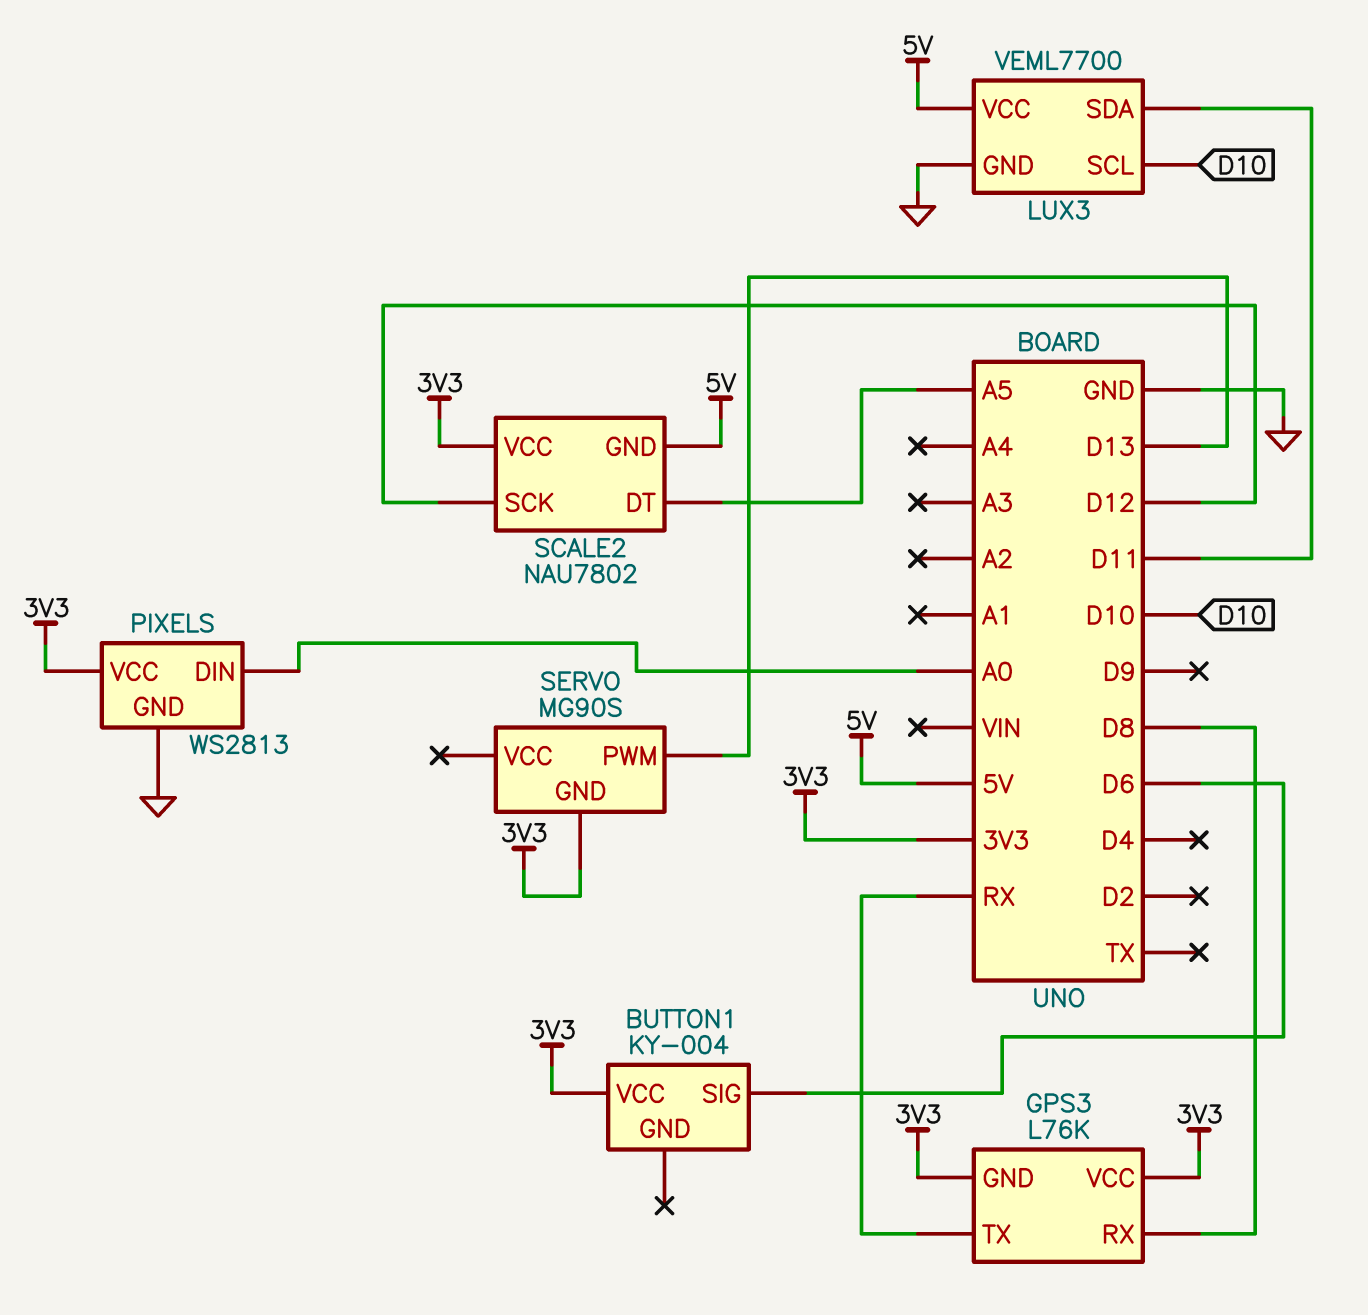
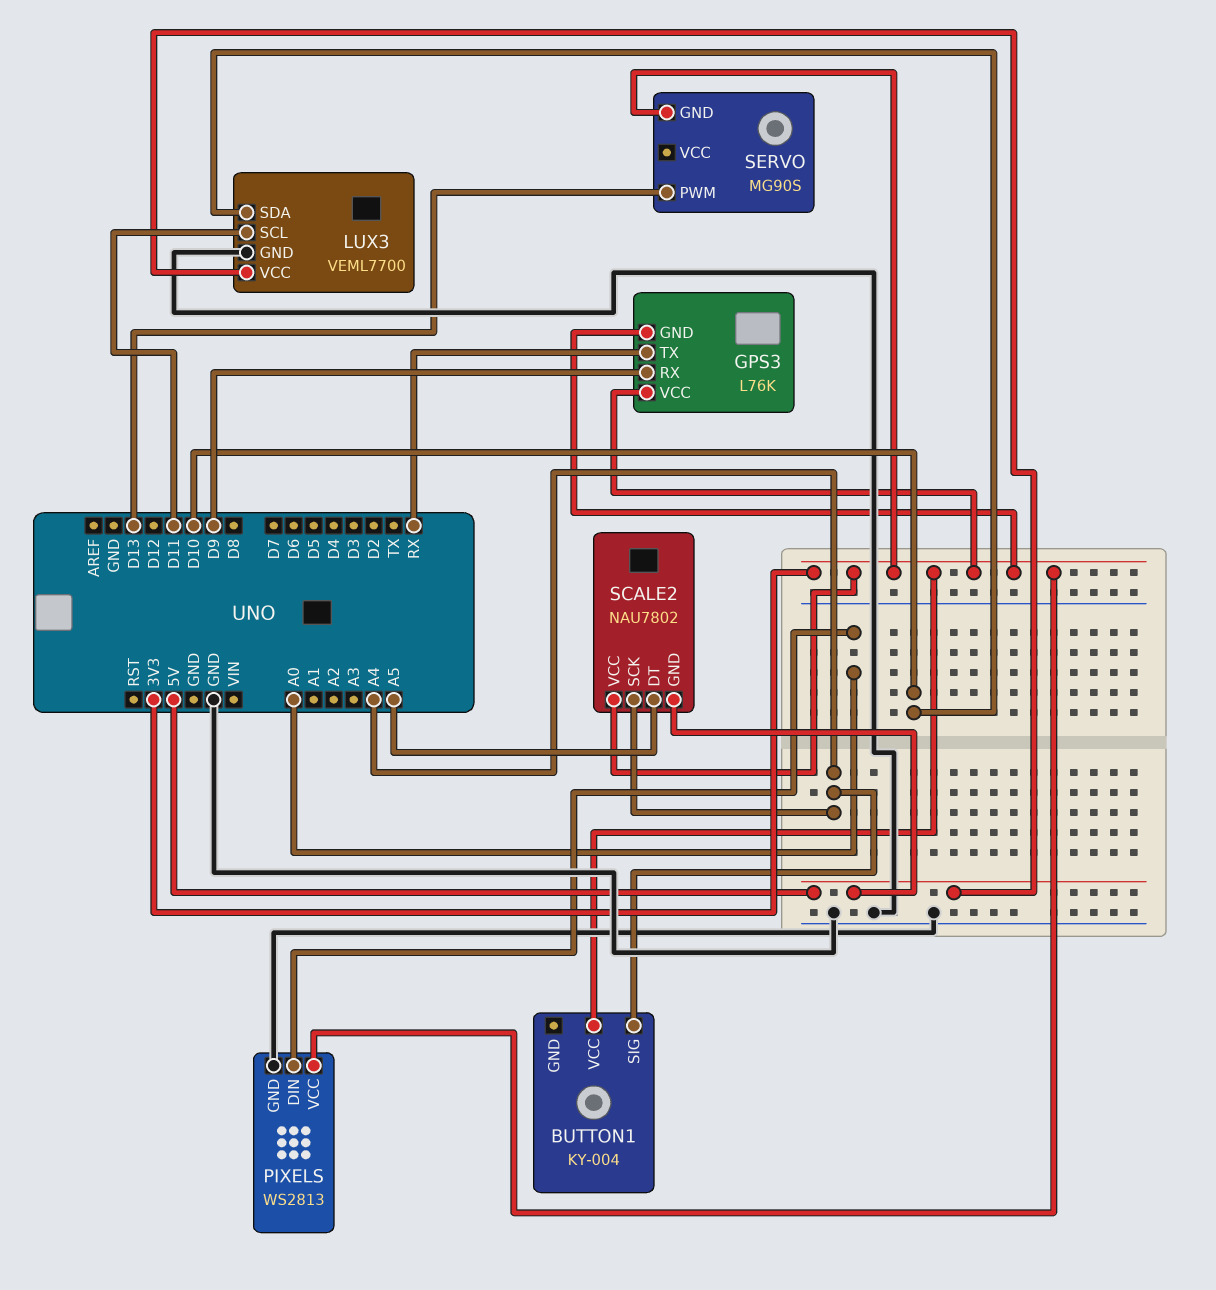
BUTTON1 pin SIG: D6 -> A4
GPS3 pin RX: D8 -> D9
LUX3 pin SCL: D10 -> D11
LUX3 pin SDA: D11 -> D10
SCALE2 pin SCK: D12 -> A4

